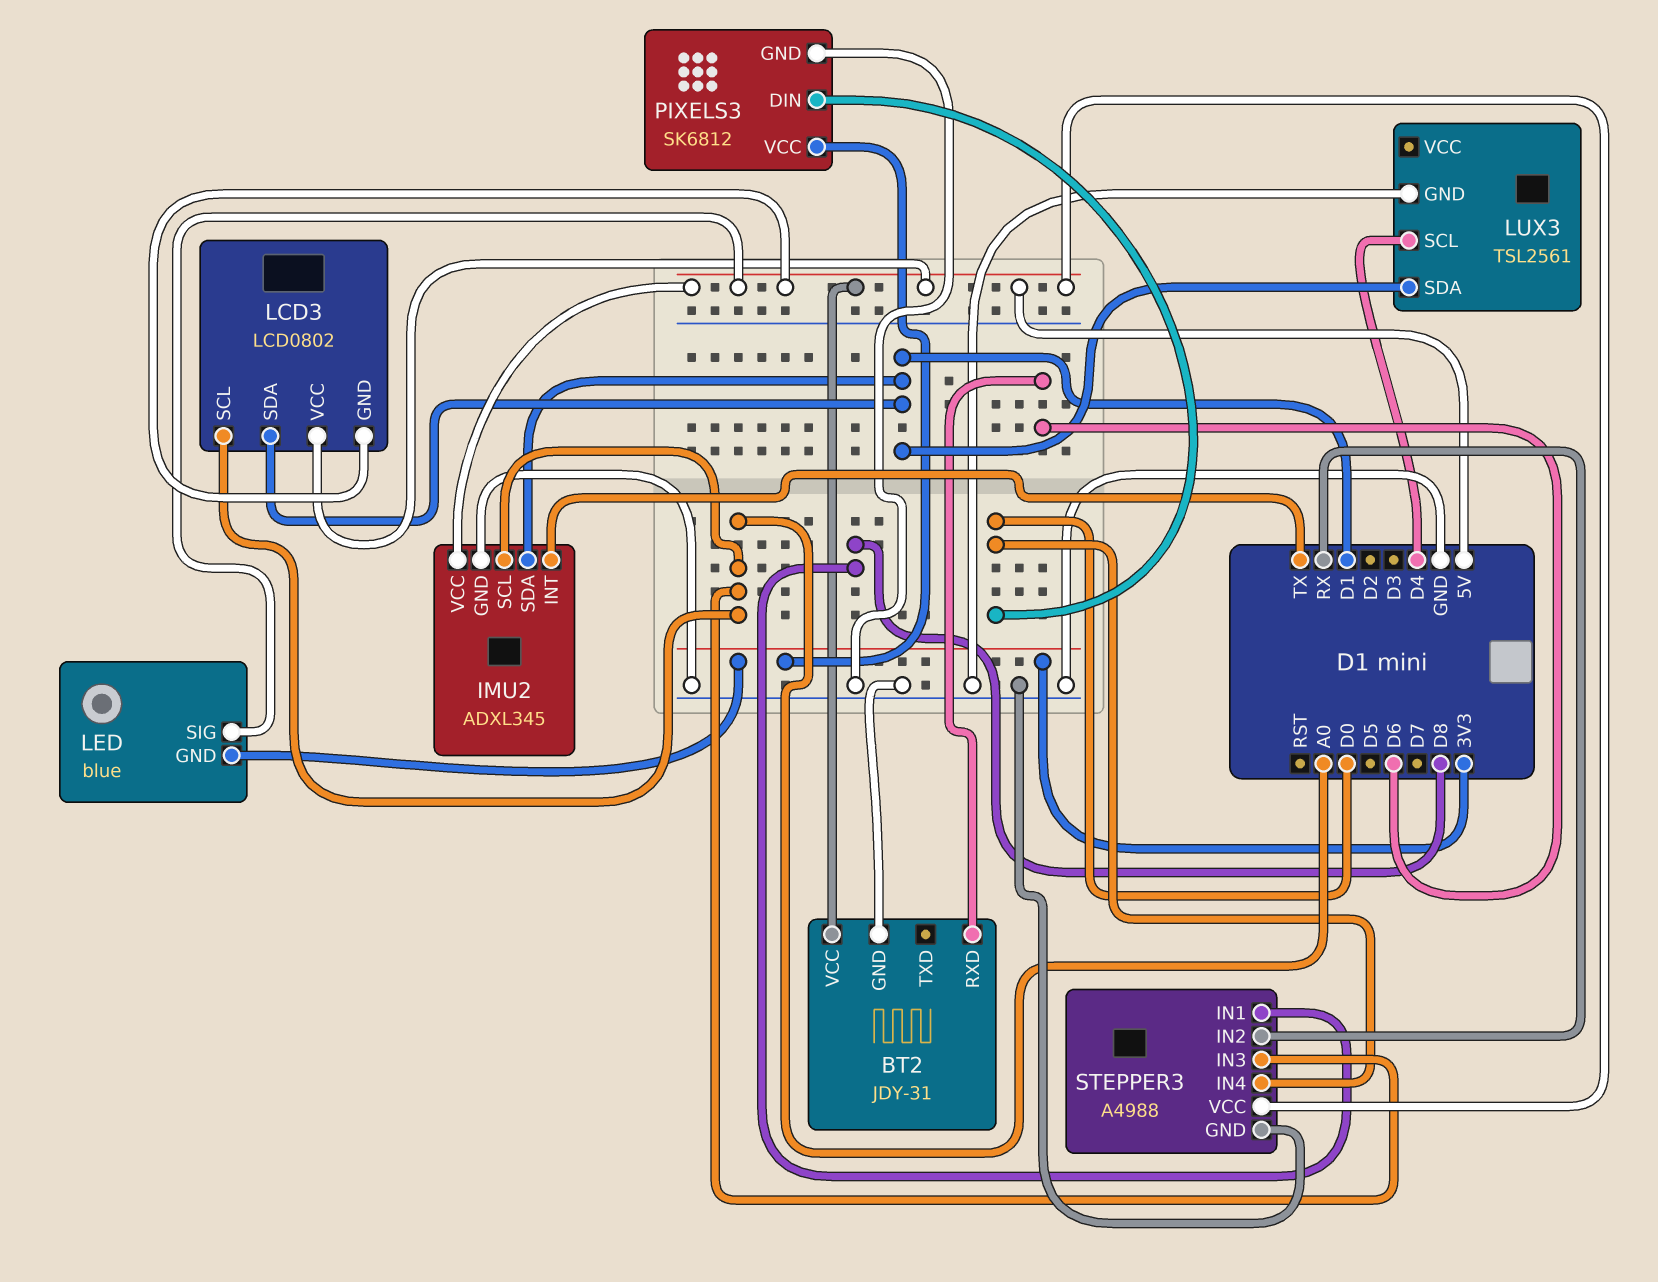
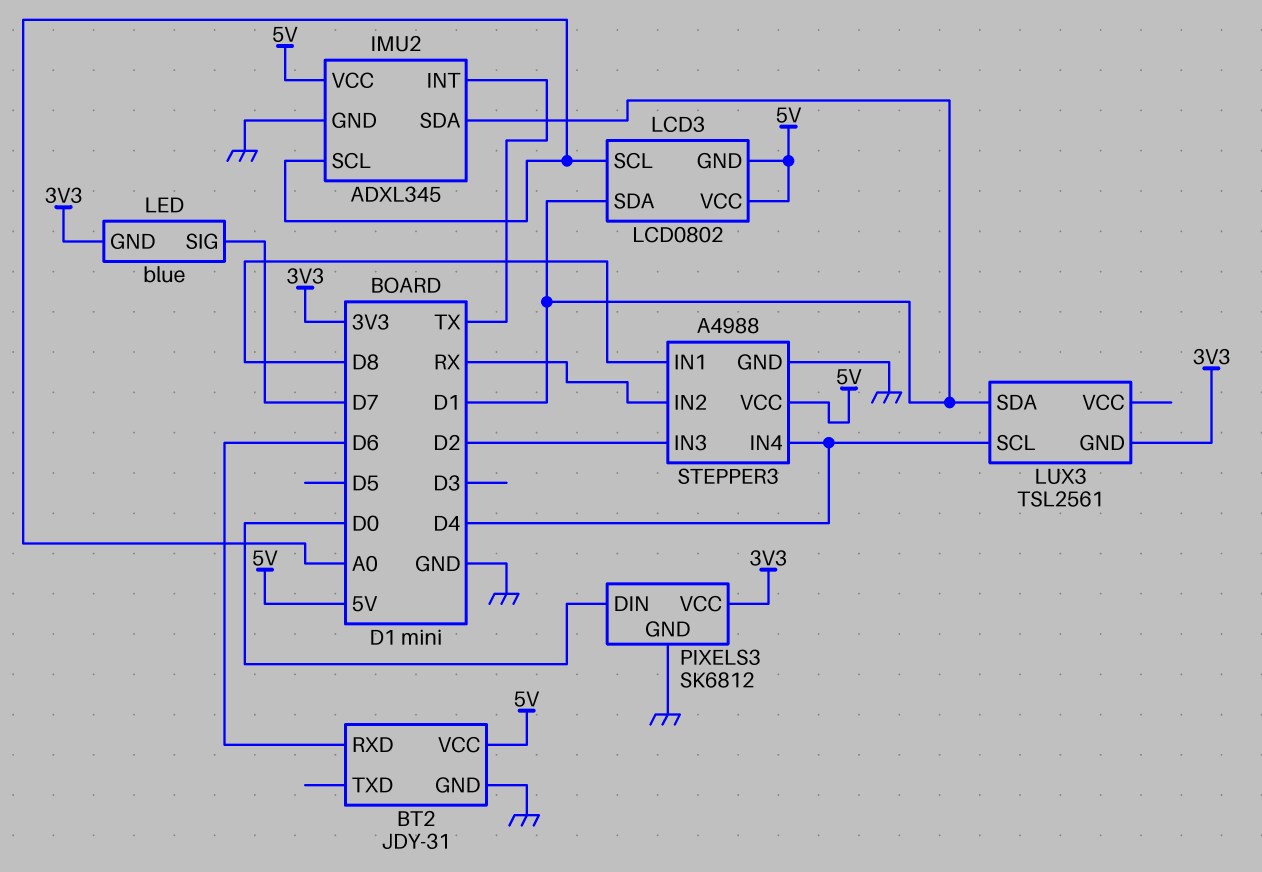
LED pin SIG: 5V -> D7
LUX3 pin GND: GND -> 3V3
STEPPER3 pin IN3: A0 -> D2
STEPPER3 pin IN4: D0 -> D4

